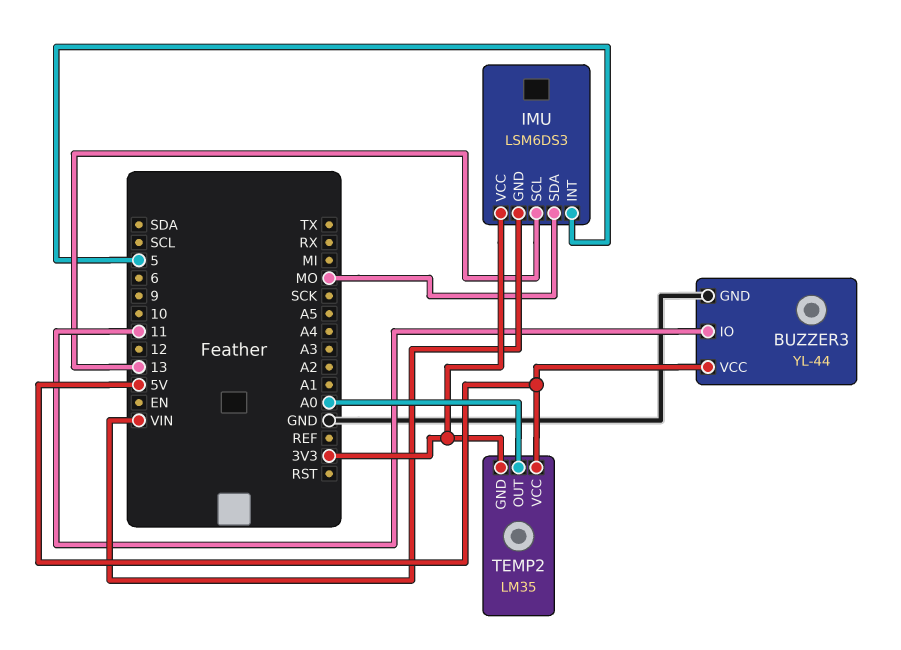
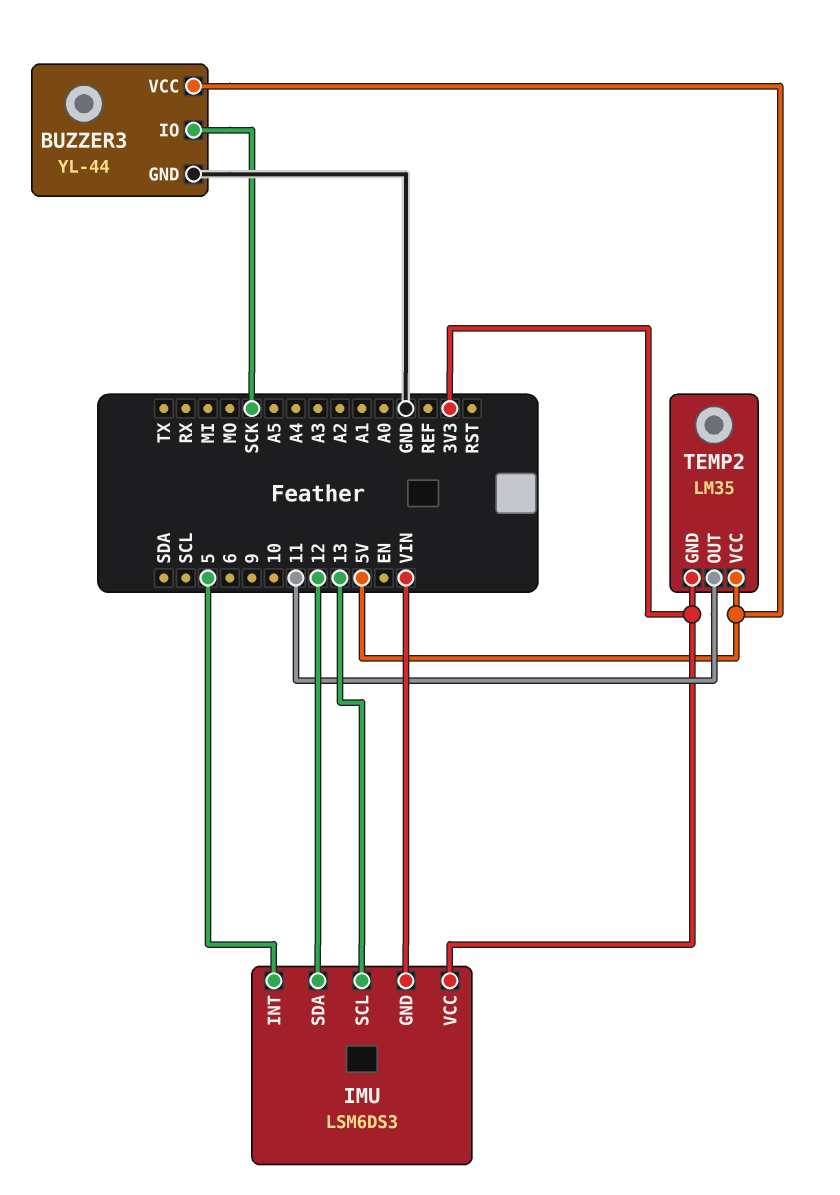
BUZZER3 pin IO: 11 -> SCK
IMU pin SDA: MO -> 12
TEMP2 pin OUT: A0 -> 11

